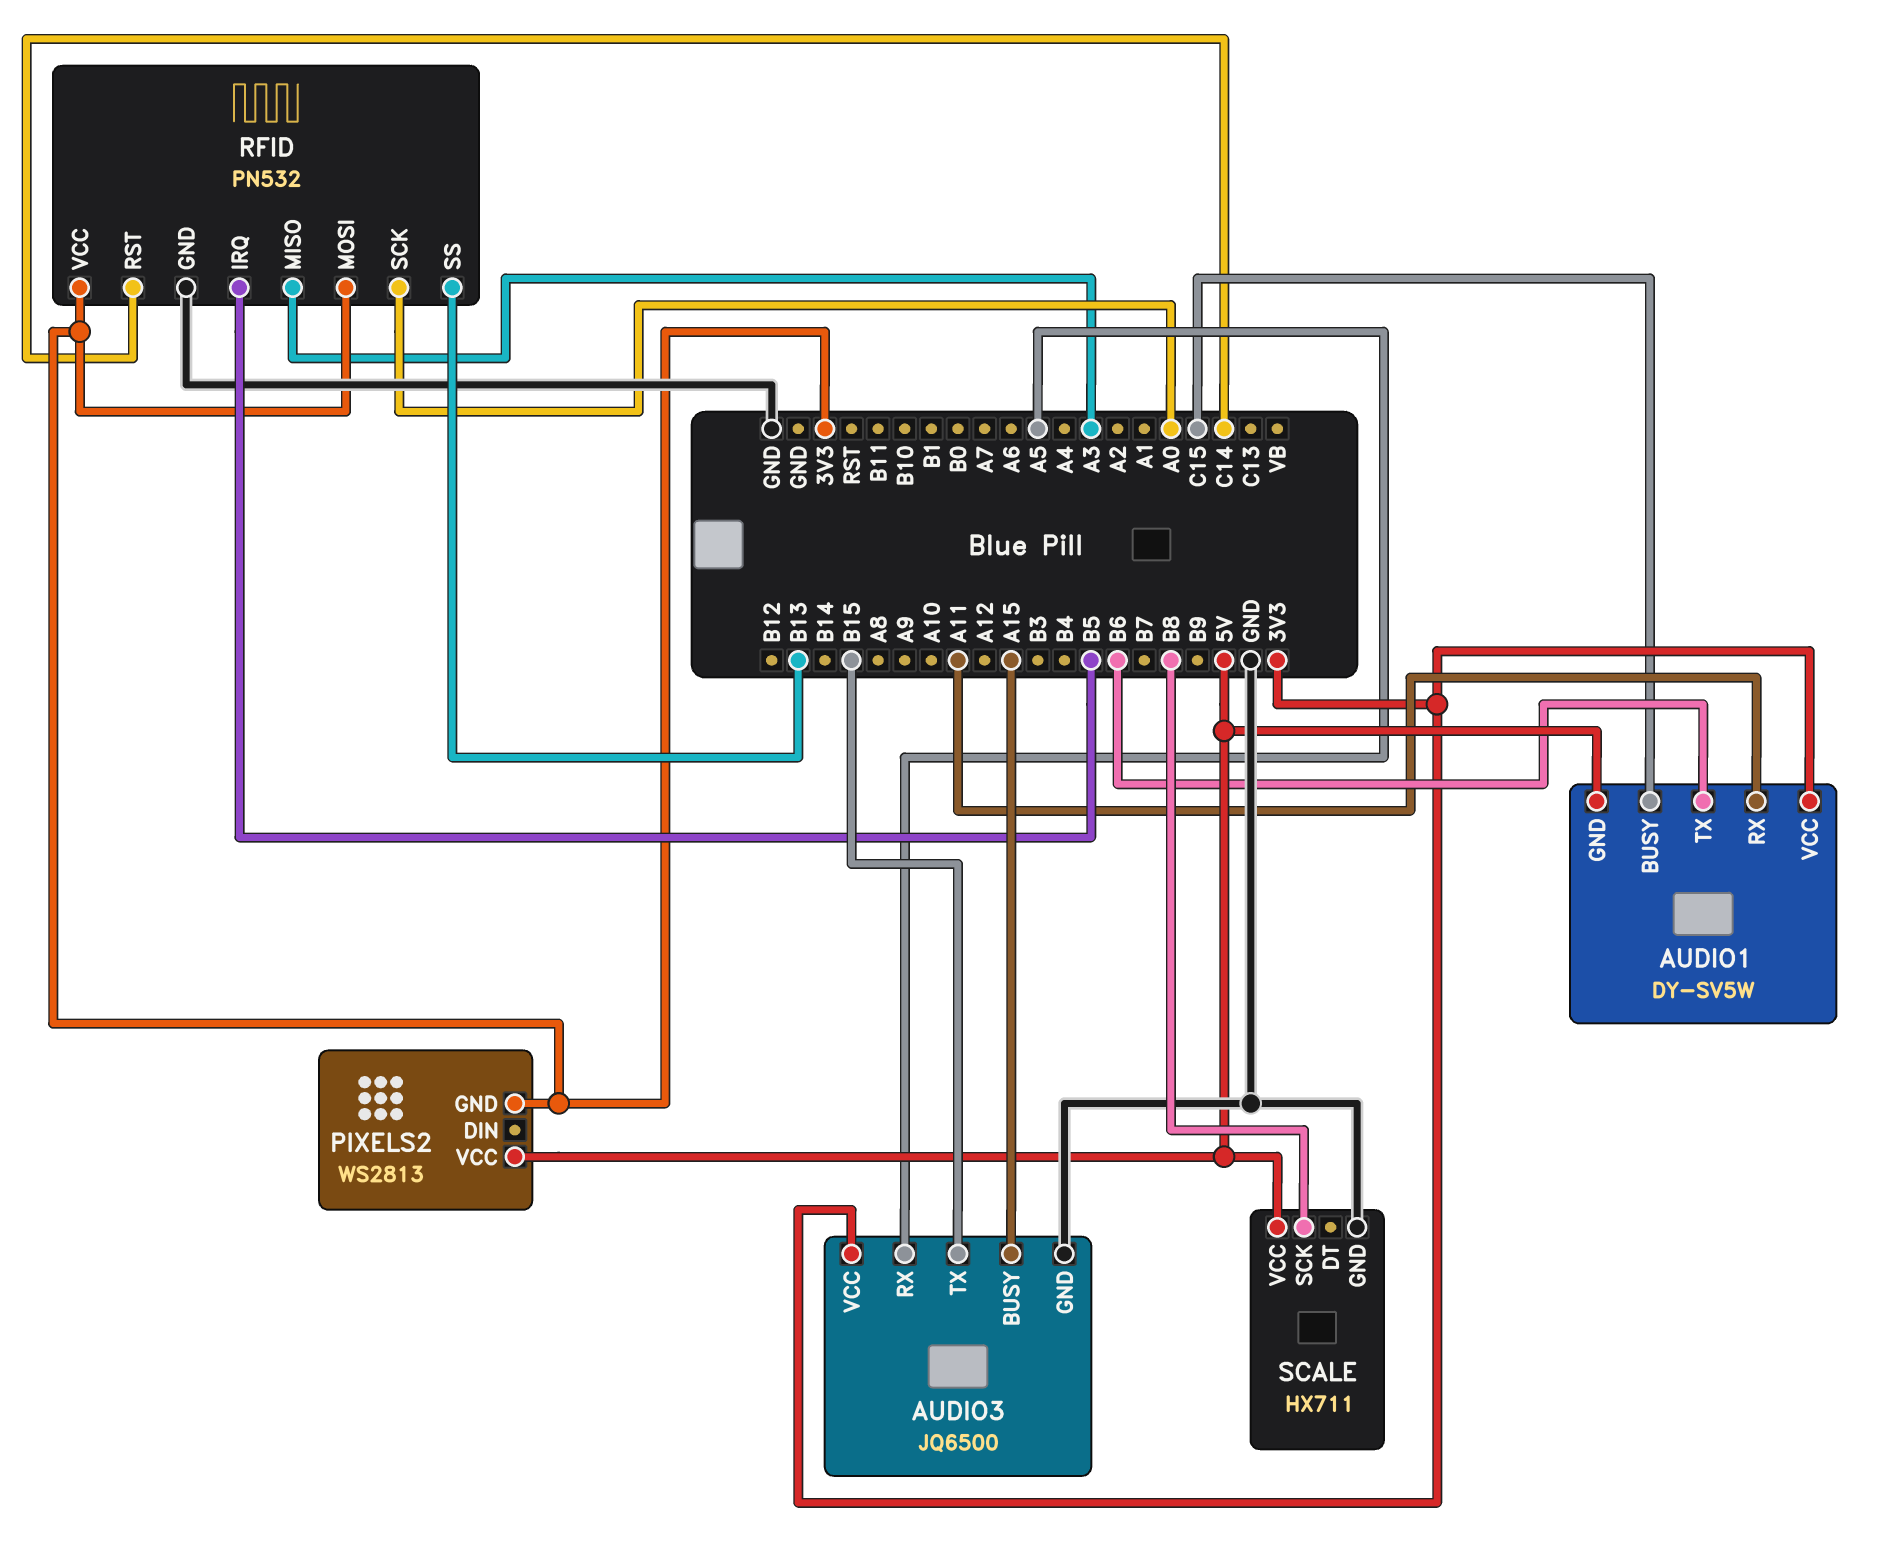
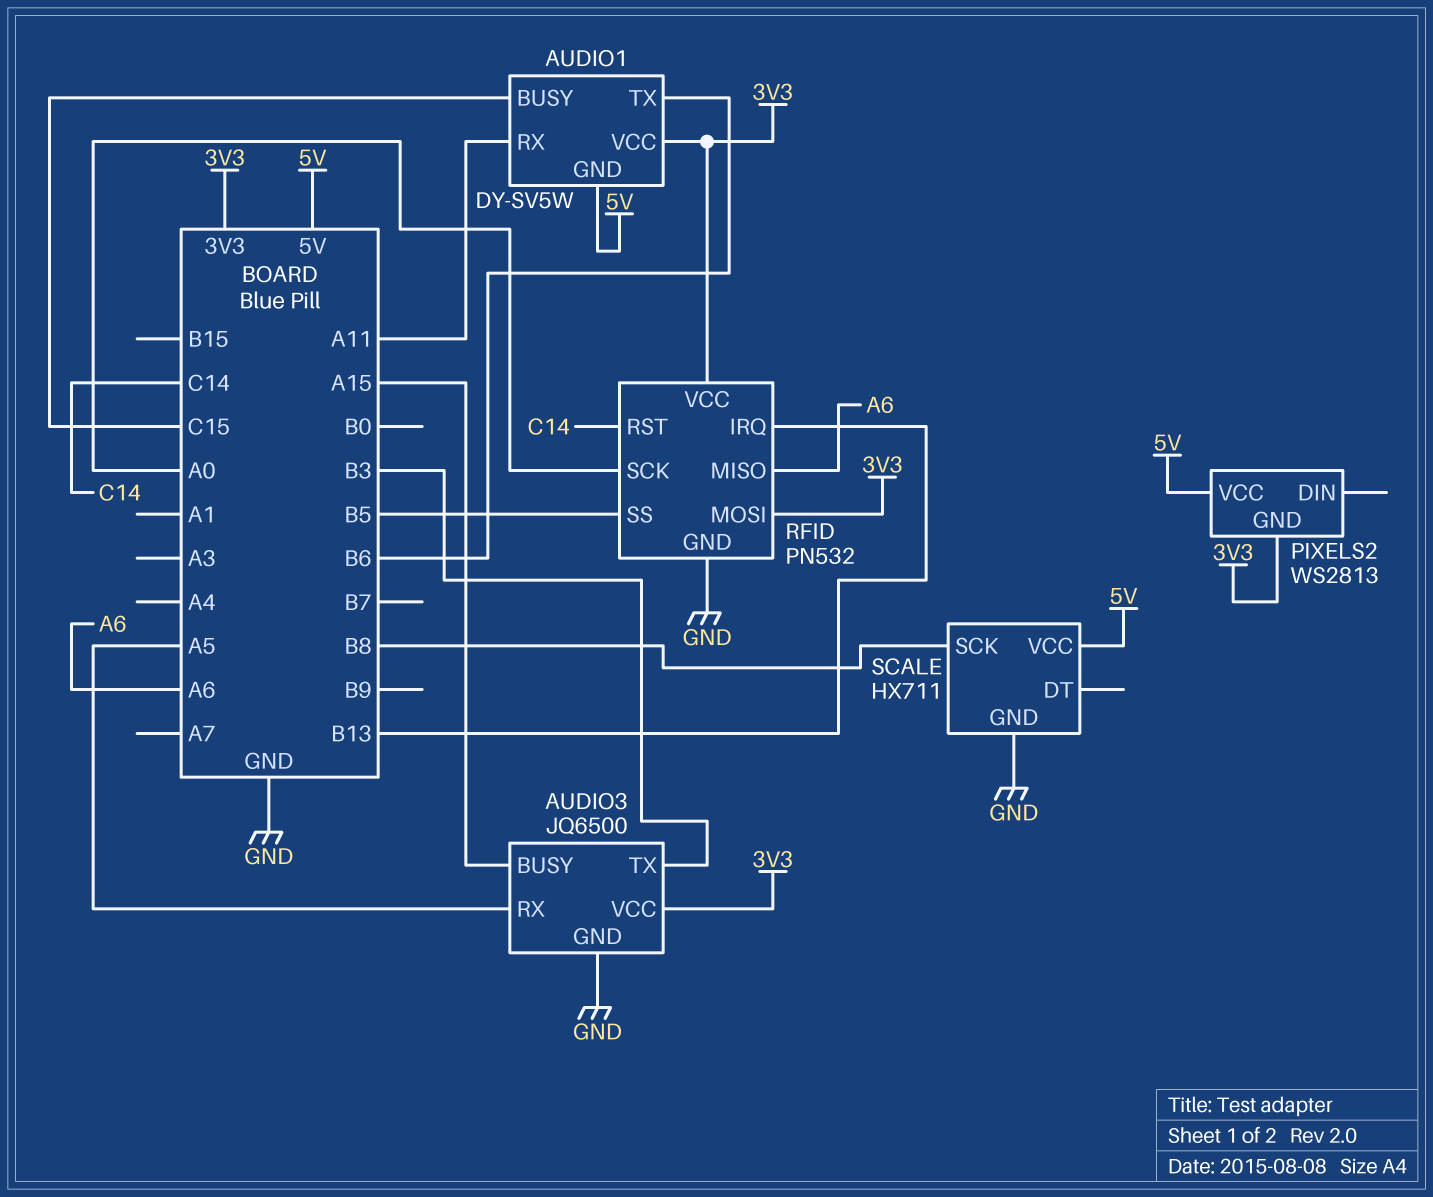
AUDIO3 pin TX: B15 -> B3
RFID pin IRQ: B5 -> B13
RFID pin MISO: A3 -> A6
RFID pin SS: B13 -> B5

